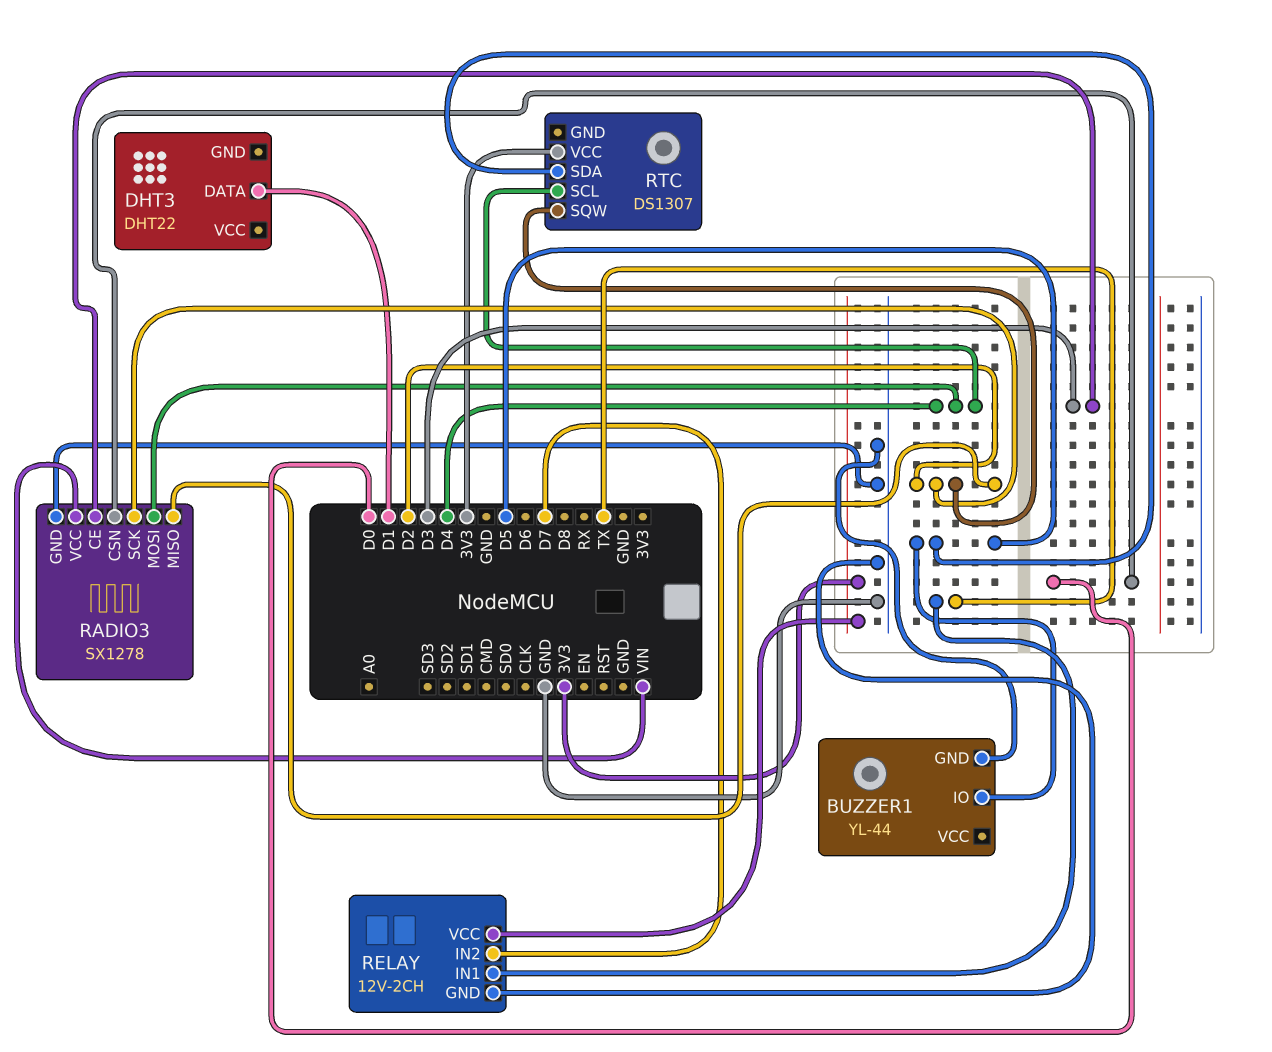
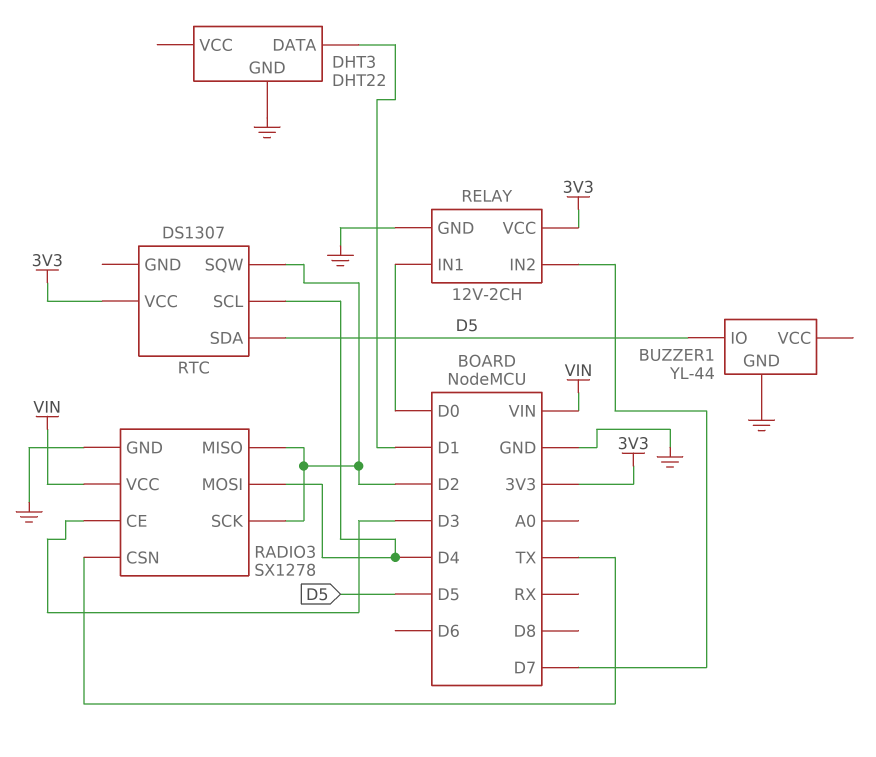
DHT3 pin GND: none -> GND
RADIO3 pin CSN: D0 -> TX
RELAY pin IN1: TX -> D0

